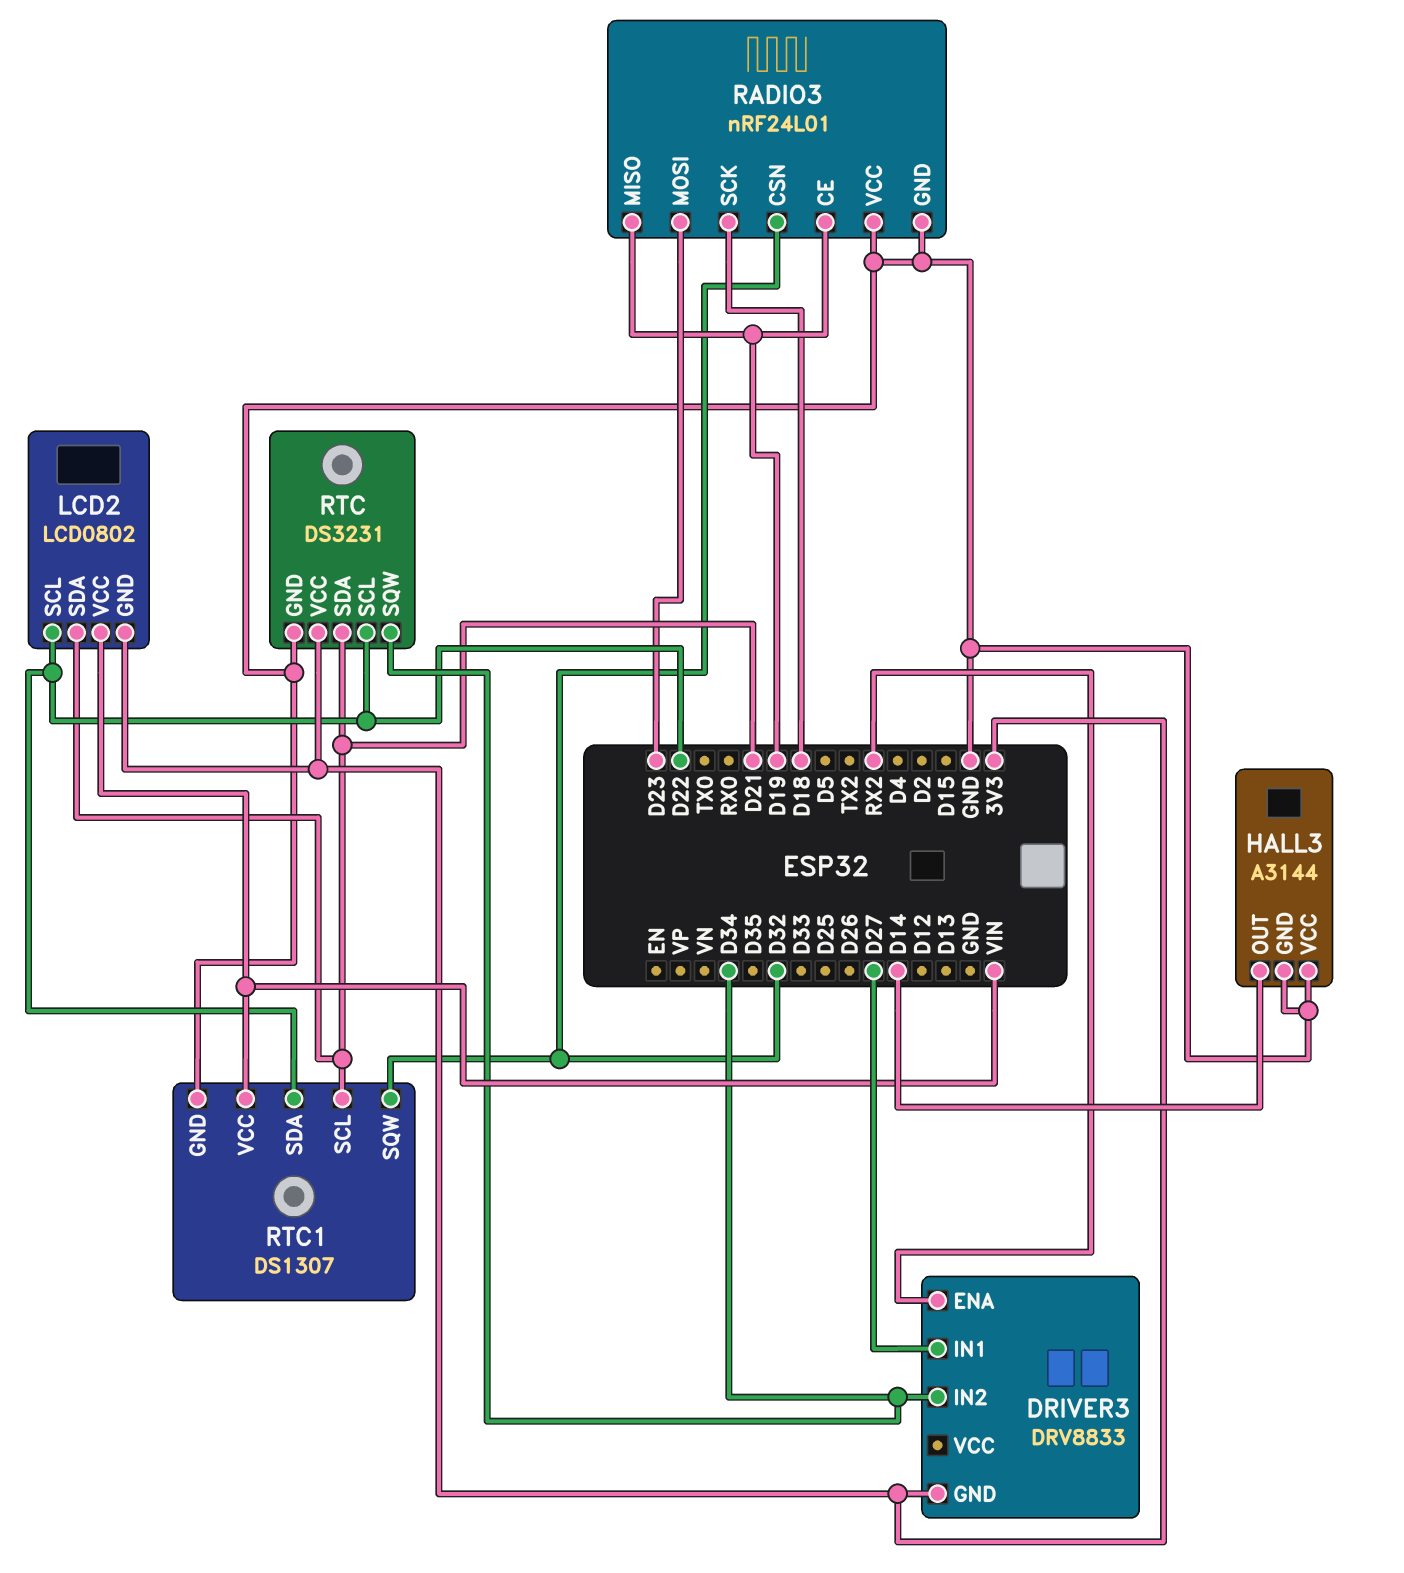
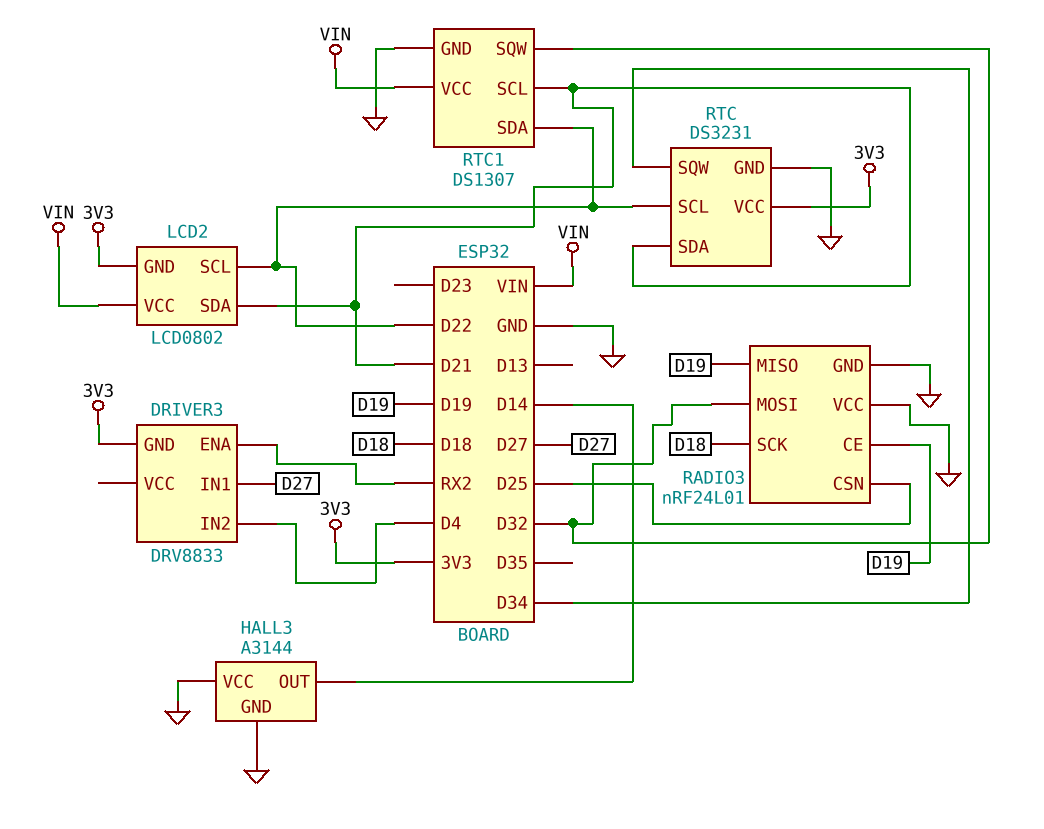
DRIVER3 pin IN2: D34 -> D4
RADIO3 pin CSN: D32 -> D25
RADIO3 pin MOSI: D23 -> D32

